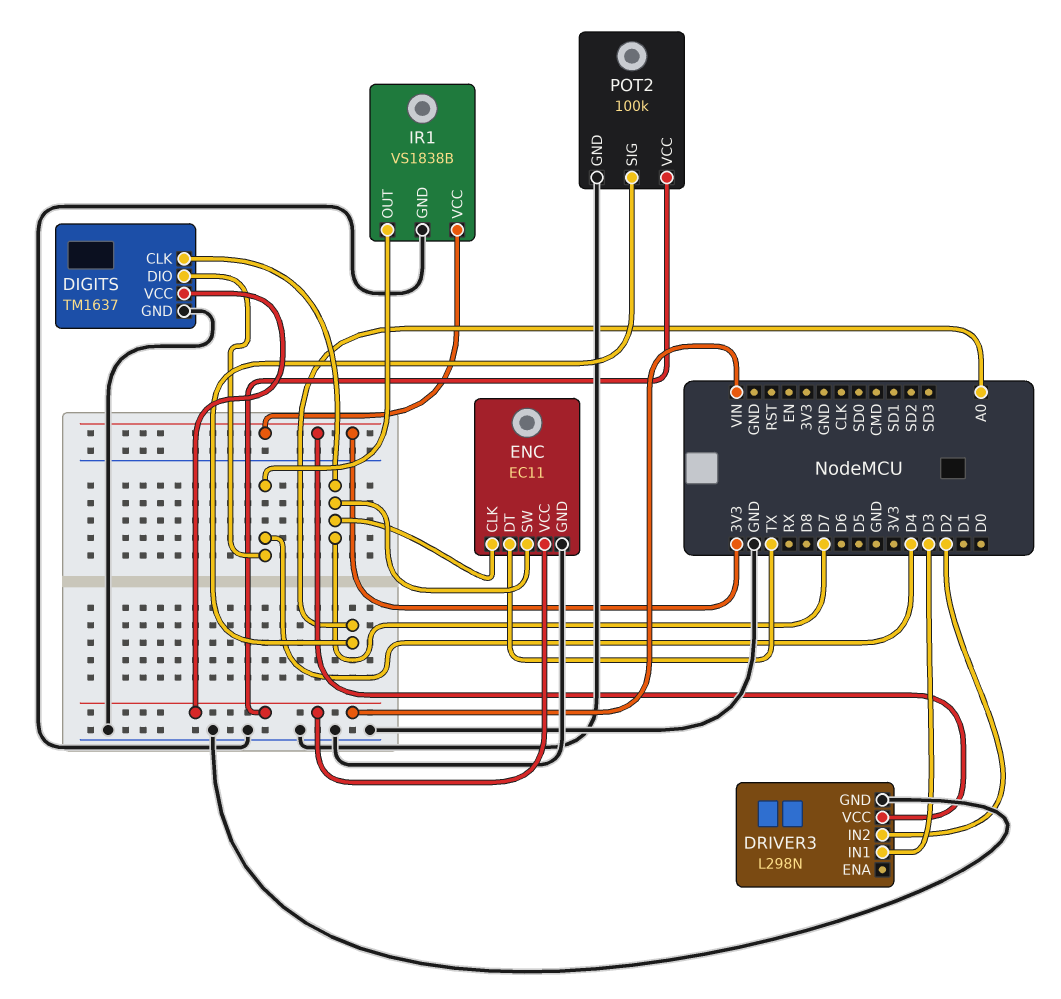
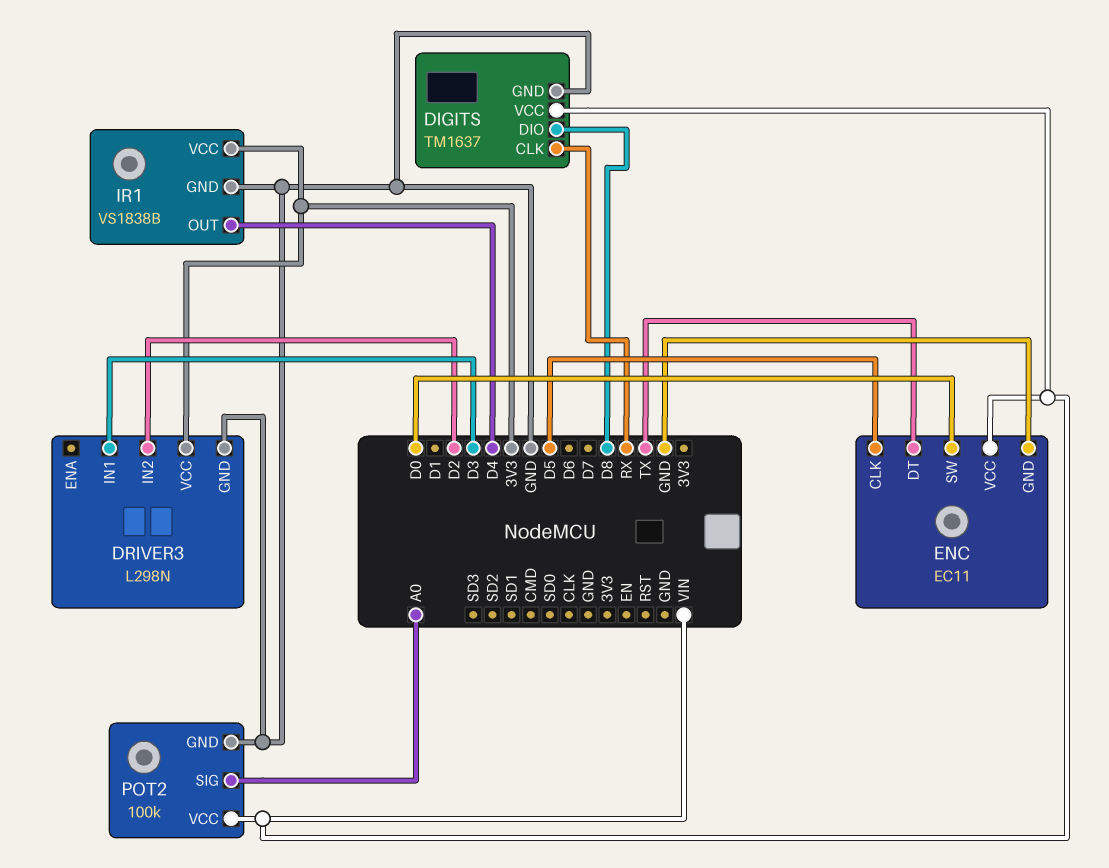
DIGITS pin CLK: D7 -> RX
DIGITS pin DIO: D4 -> D8
ENC pin CLK: D7 -> D5
ENC pin SW: D7 -> D0

